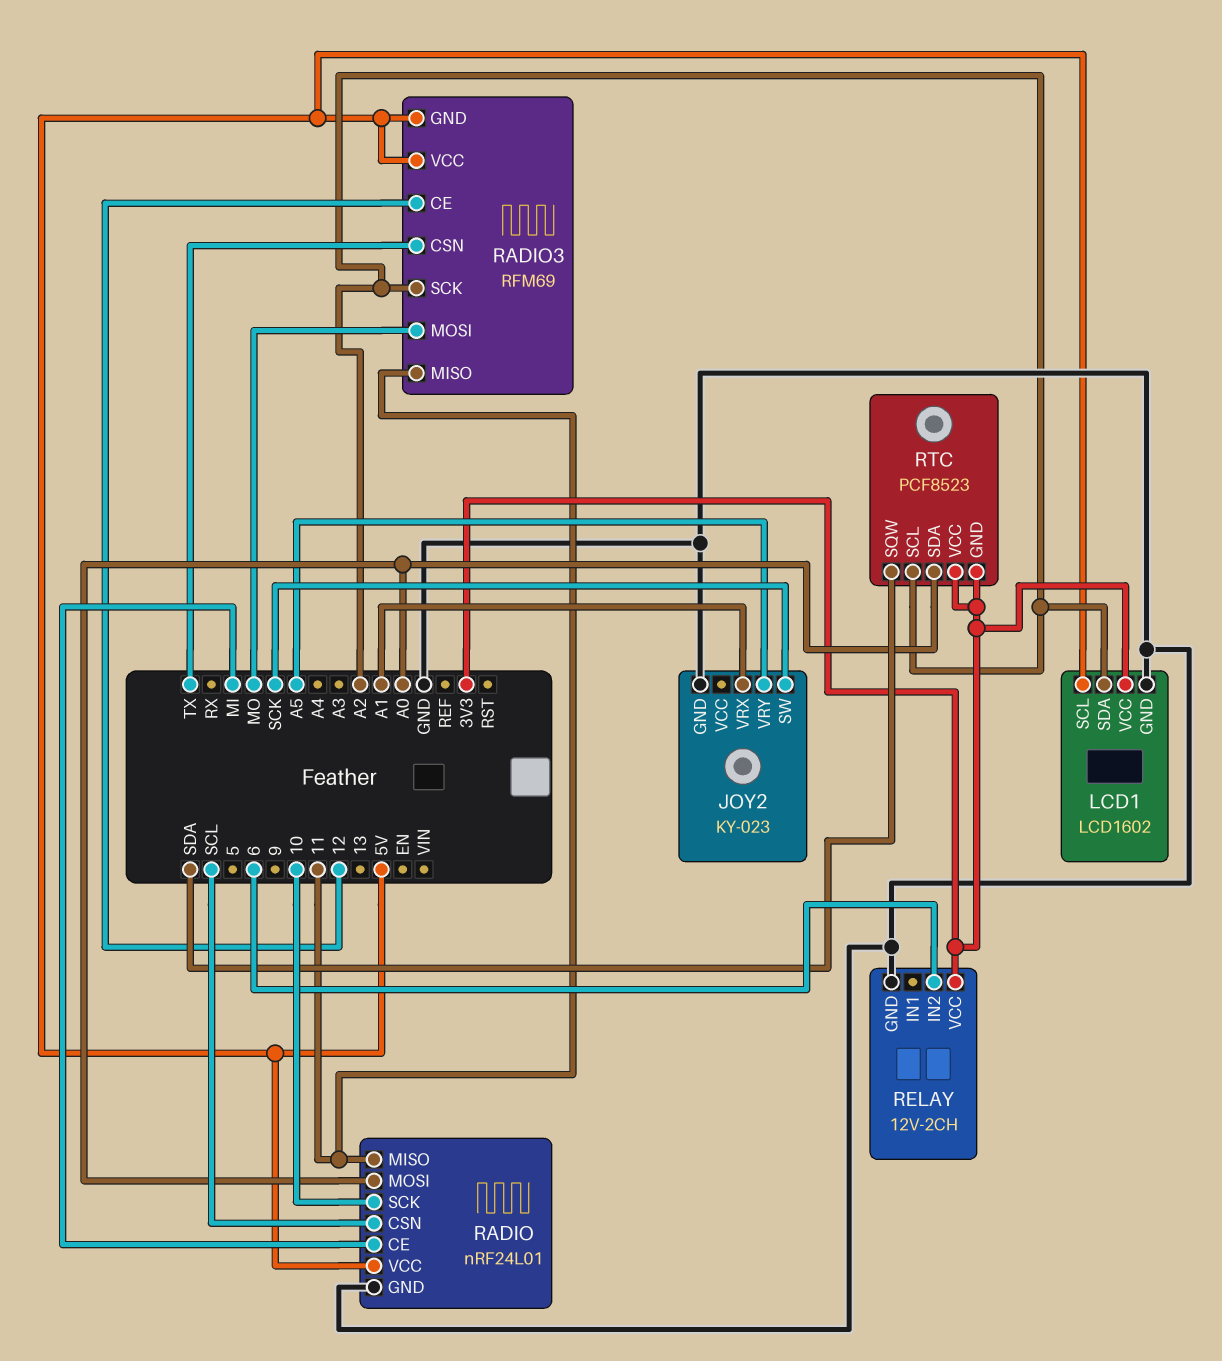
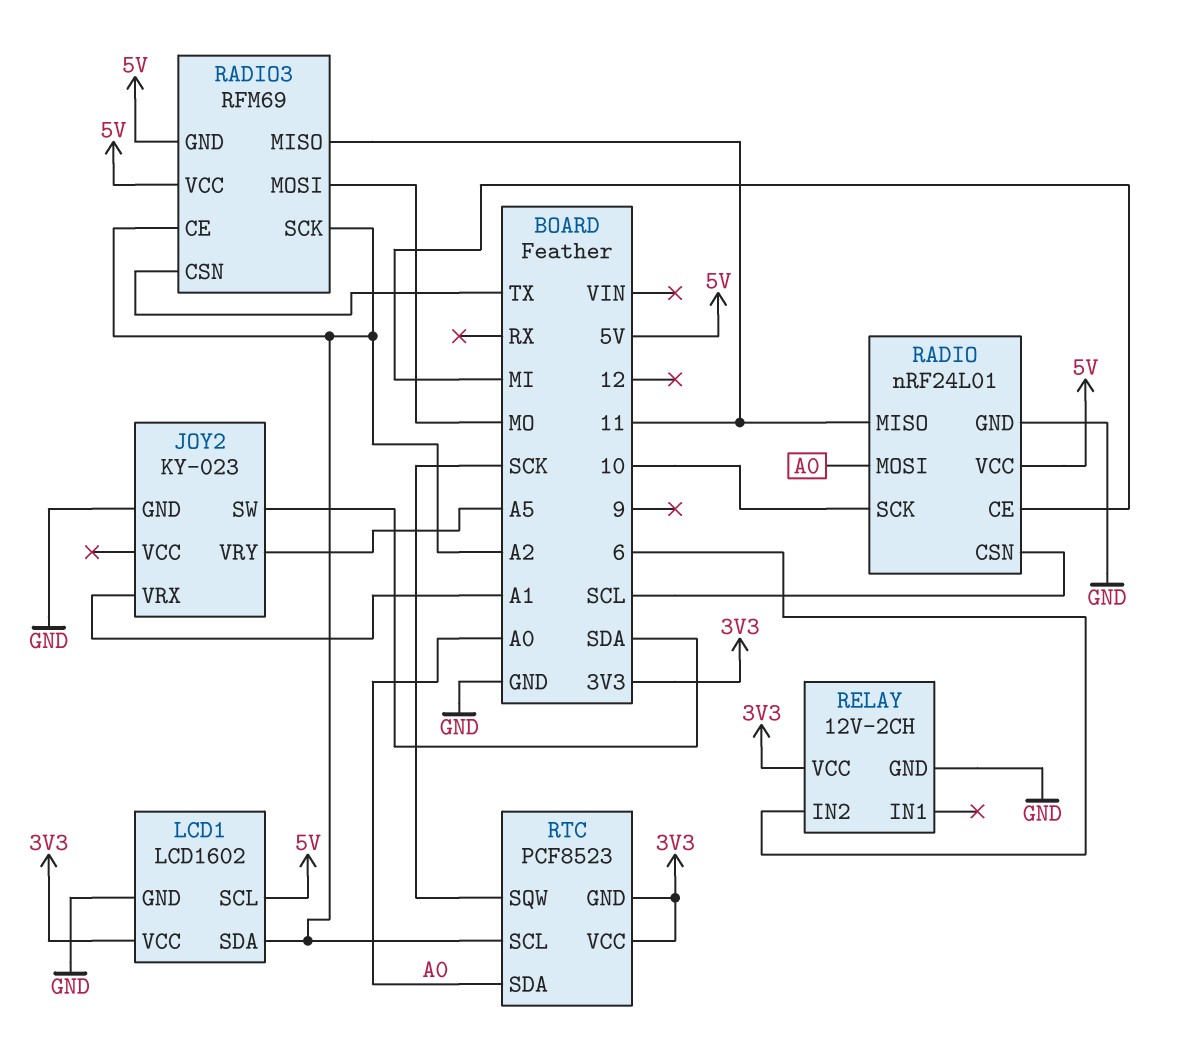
JOY2 pin SW: SCK -> SDA
RADIO3 pin CE: 12 -> A2
RTC pin SQW: SDA -> SCK

